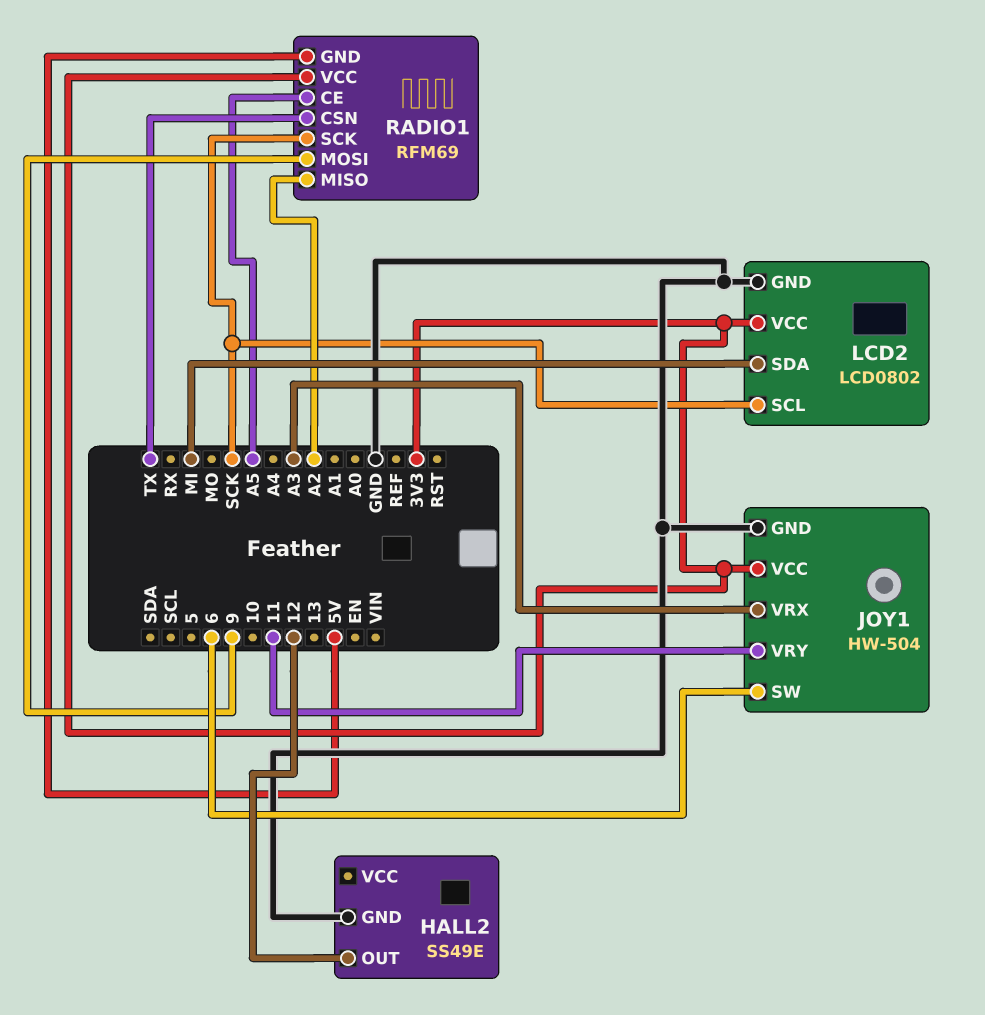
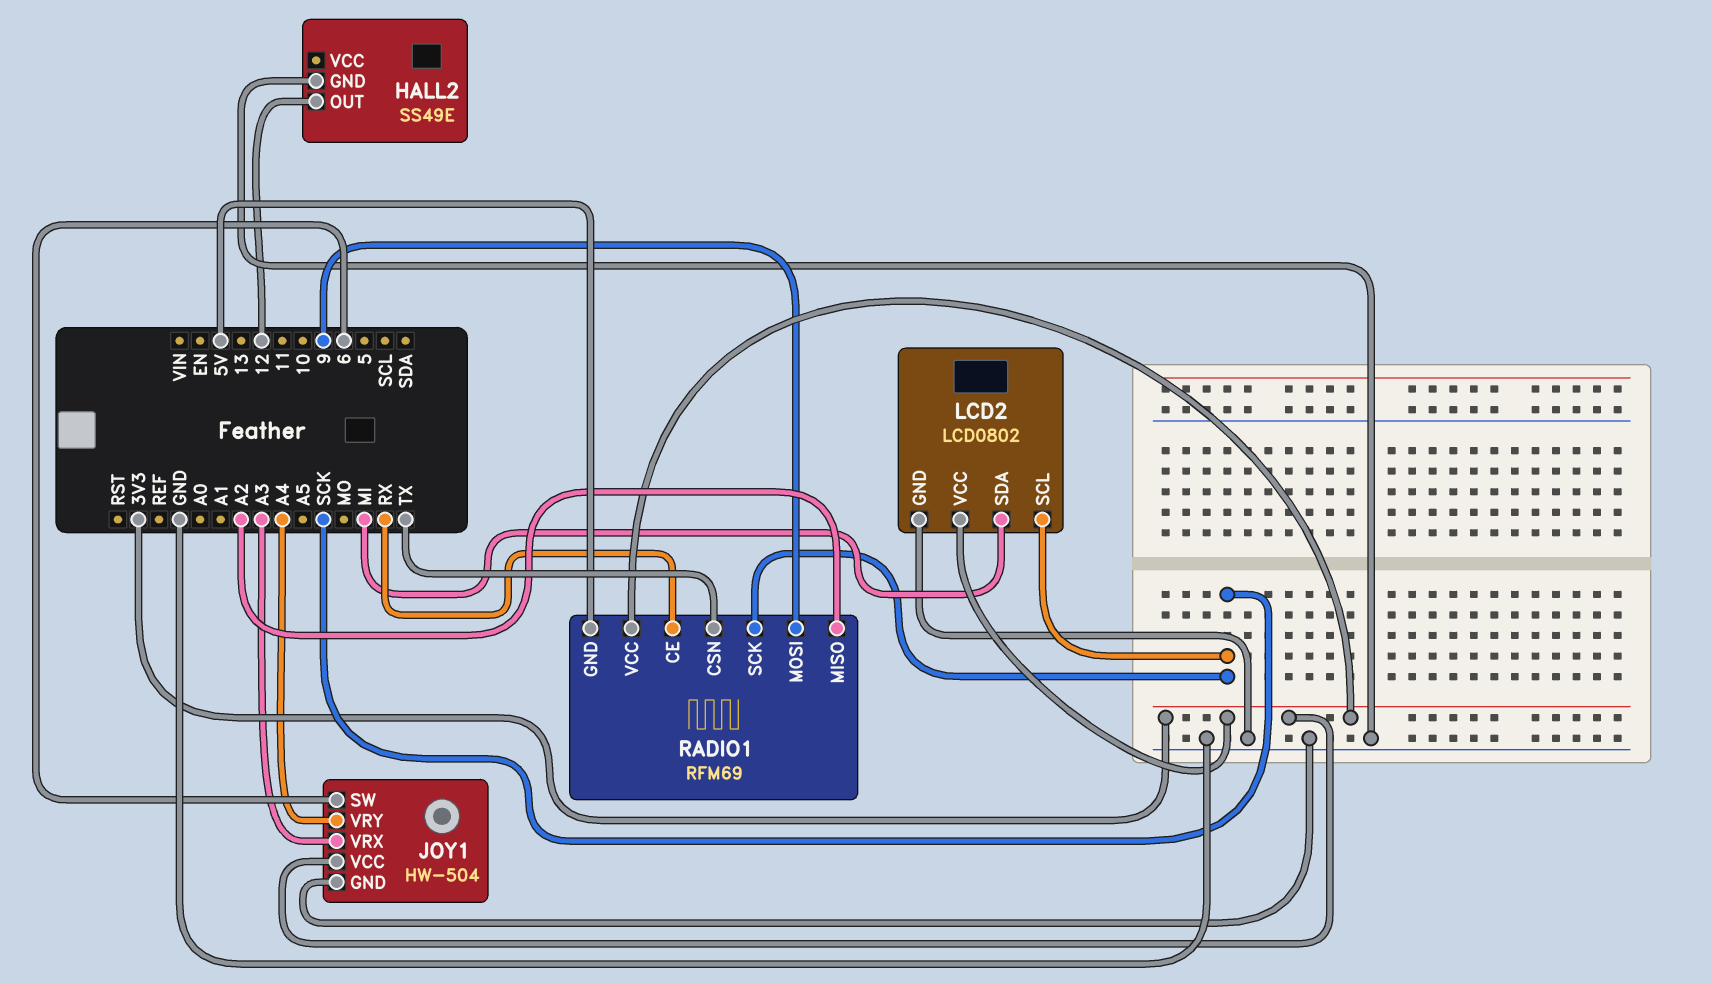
JOY1 pin VRY: 11 -> A4
RADIO1 pin CE: A5 -> RX

